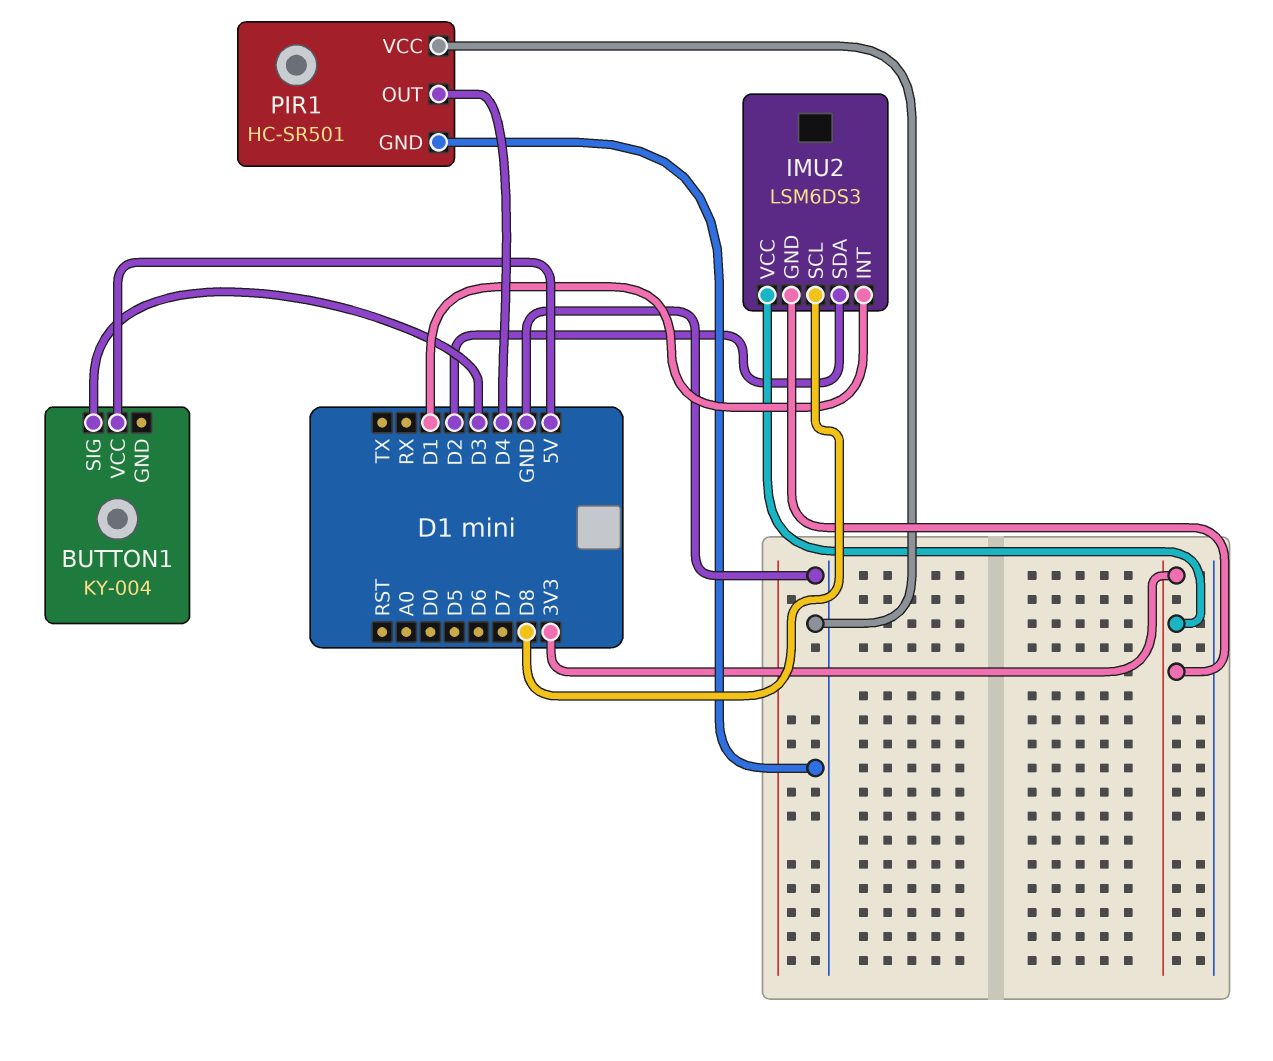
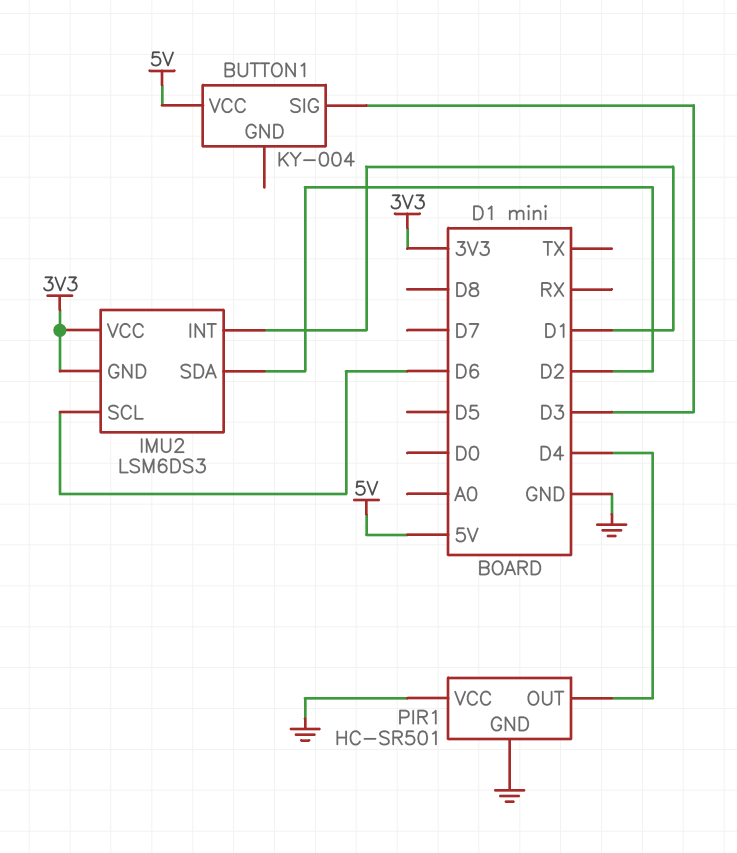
IMU2 pin SCL: D8 -> D6

